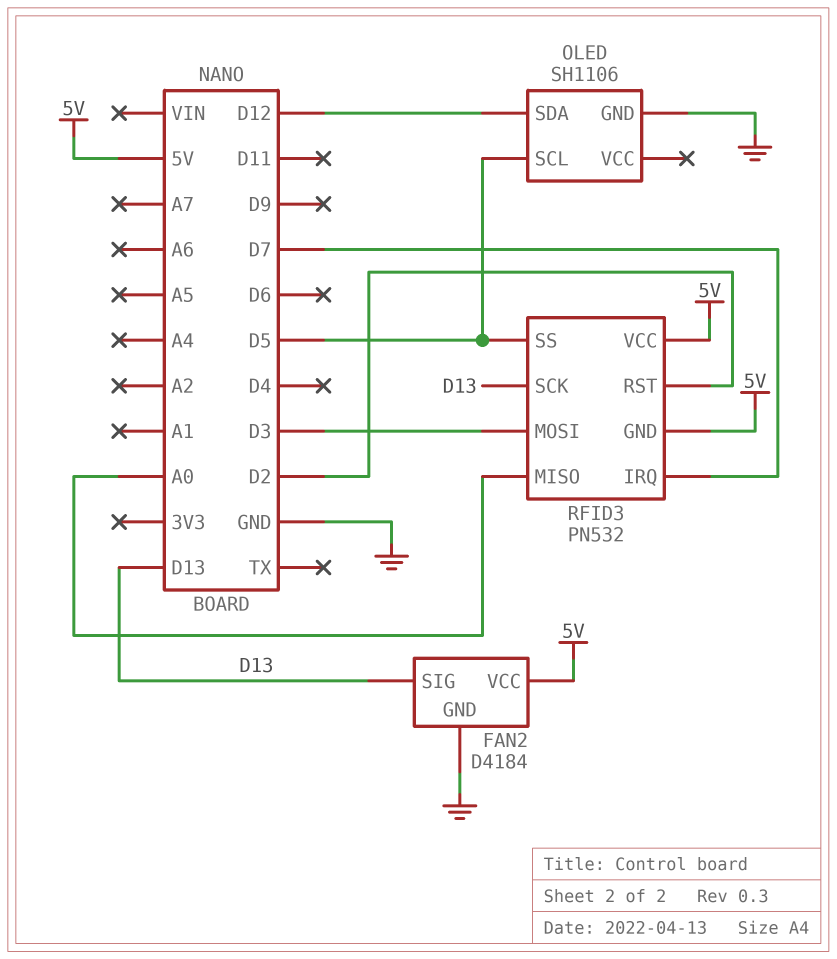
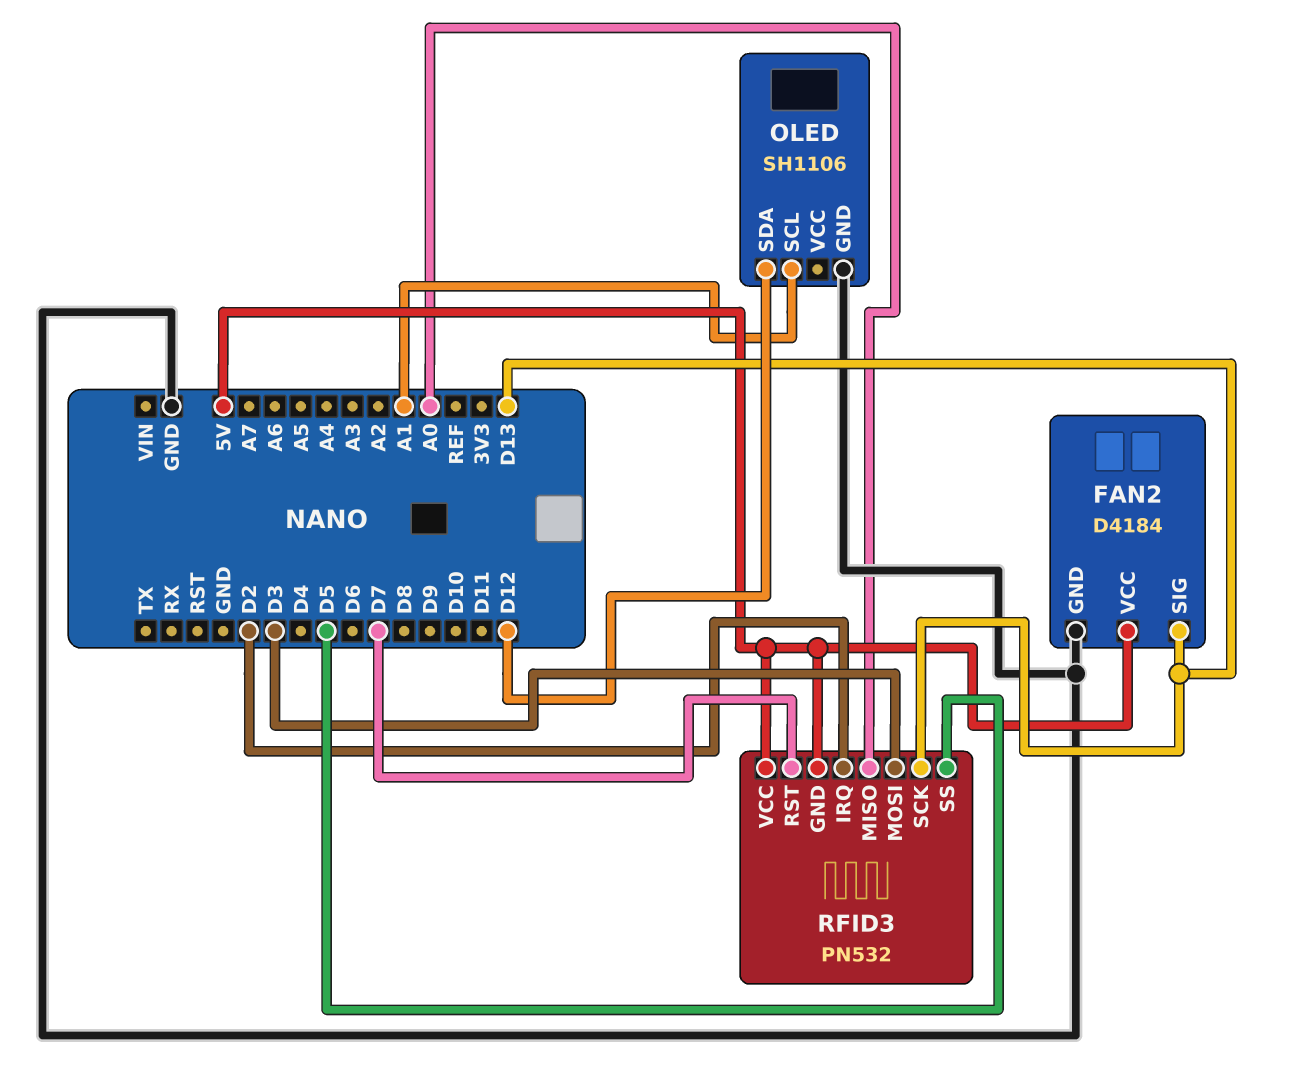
OLED pin SCL: D5 -> A1
RFID3 pin IRQ: D7 -> D2
RFID3 pin RST: D2 -> D7

